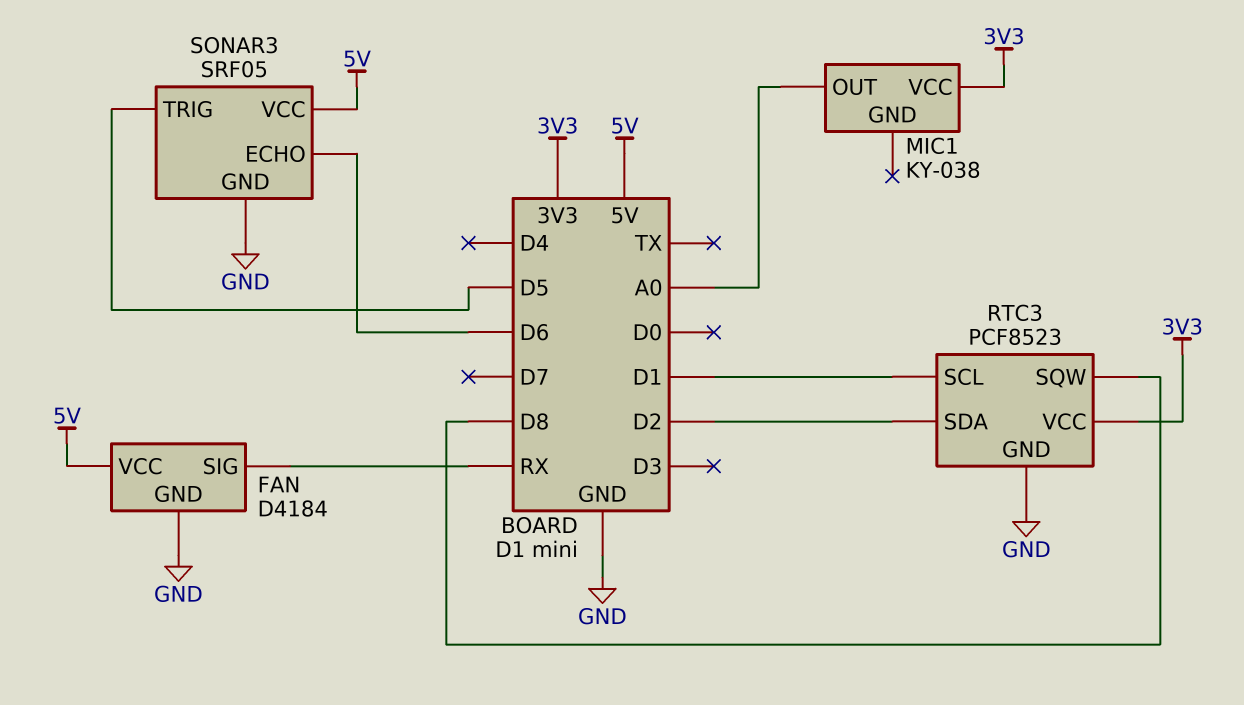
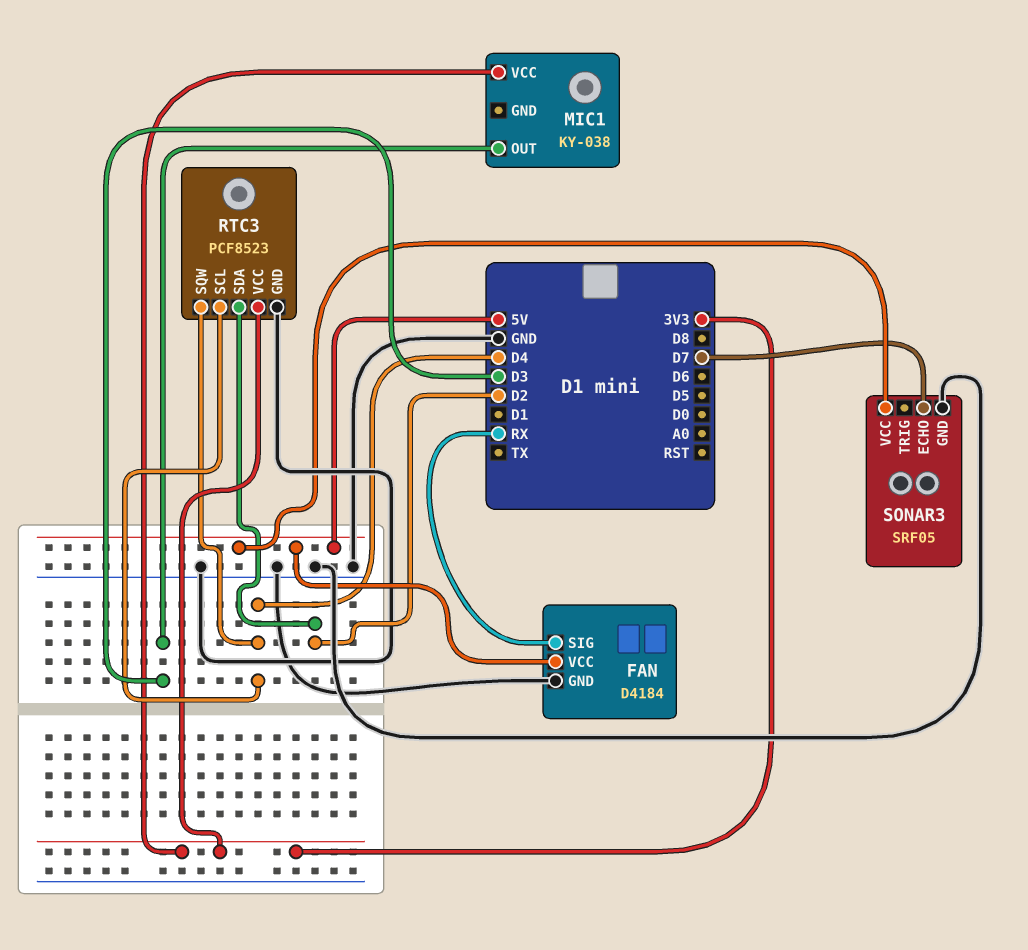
MIC1 pin OUT: A0 -> D3
RTC3 pin SCL: D1 -> D4
RTC3 pin SQW: D8 -> D4
SONAR3 pin ECHO: D6 -> D7
SONAR3 pin TRIG: D5 -> none

